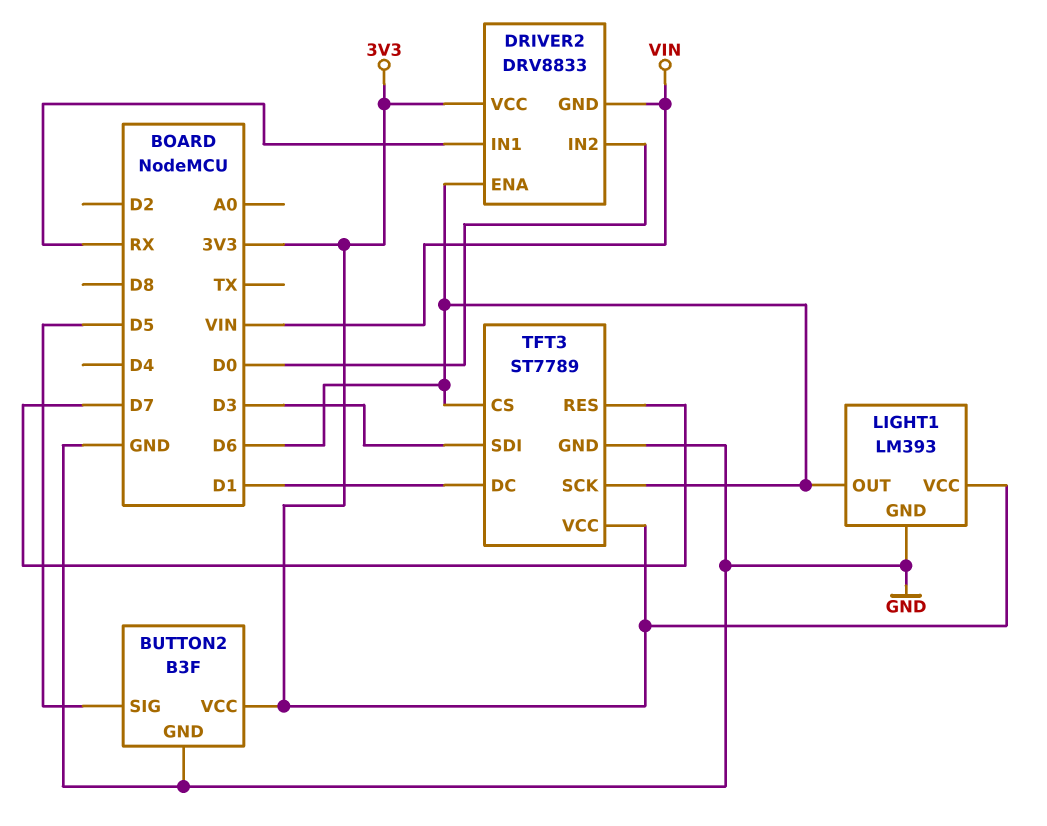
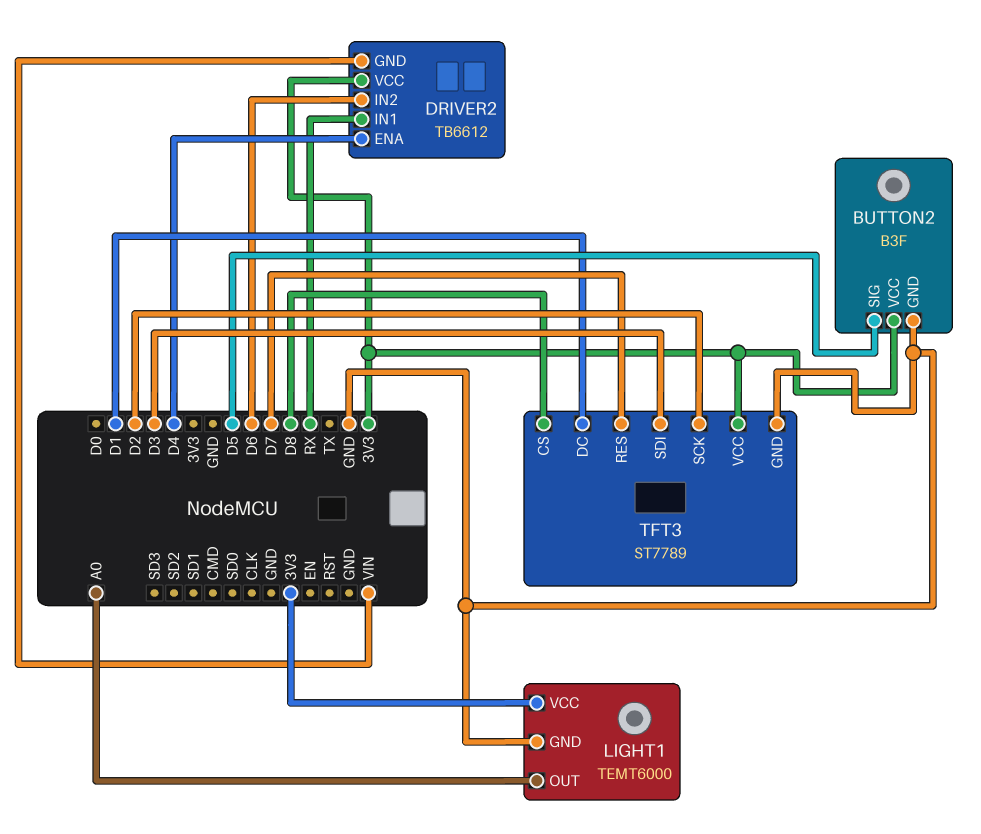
DRIVER2: DRV8833 -> TB6612
DRIVER2 pin ENA: D6 -> D4
DRIVER2 pin IN2: D0 -> D6
LIGHT1: LM393 -> TEMT6000
LIGHT1 pin OUT: D6 -> A0
TFT3 pin CS: D6 -> D8
TFT3 pin SCK: D6 -> D2

